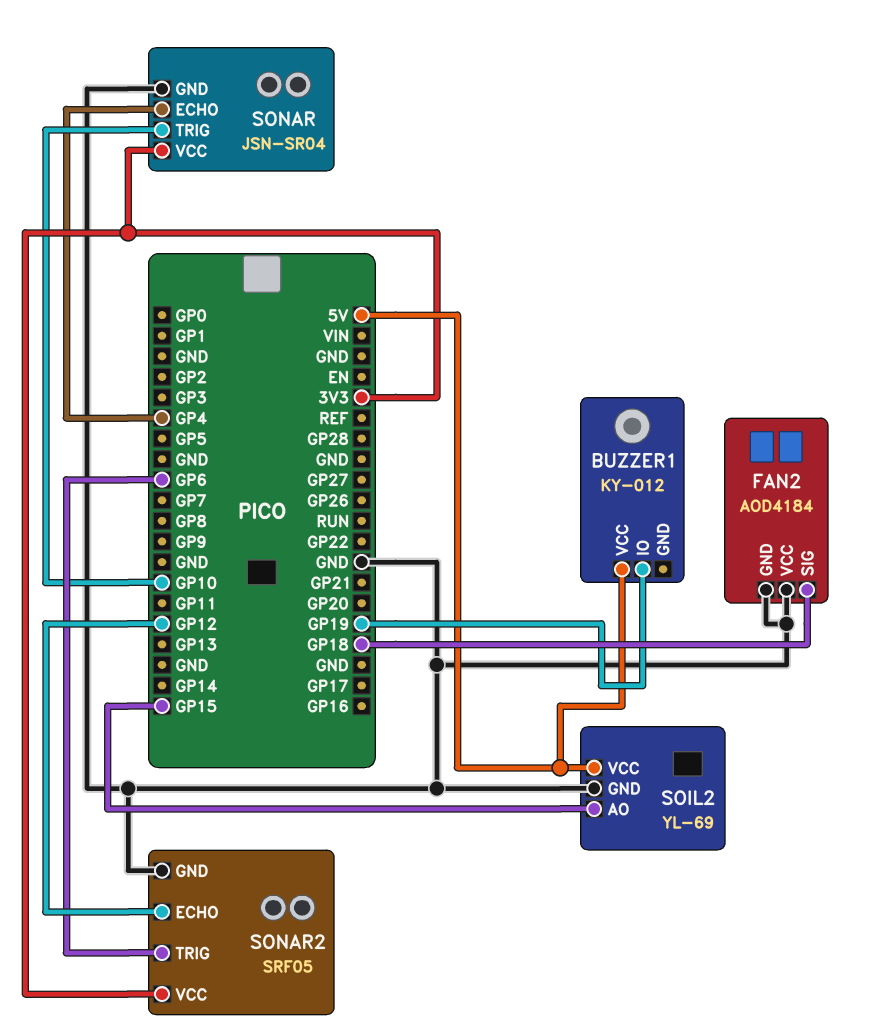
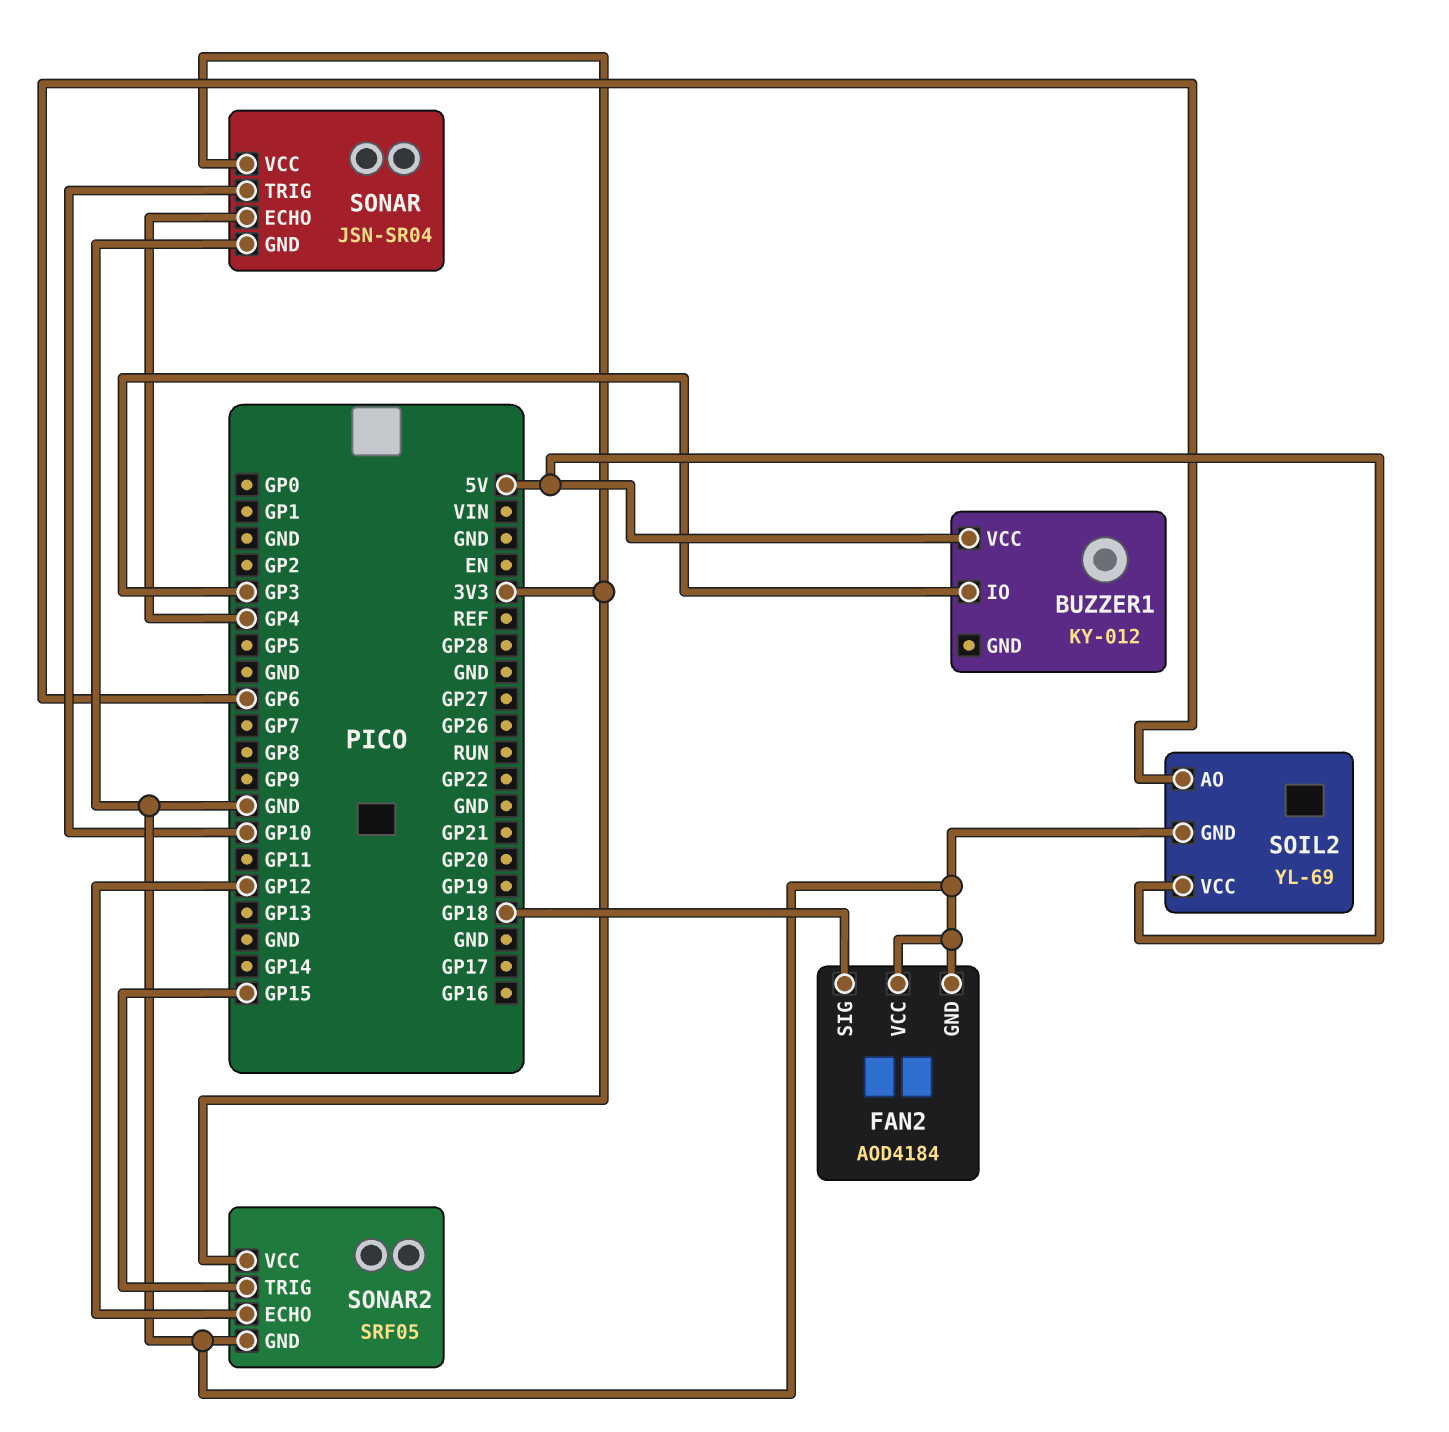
BUZZER1 pin IO: GP19 -> GP3
SOIL2 pin AO: GP15 -> GP6
SONAR2 pin TRIG: GP6 -> GP15

